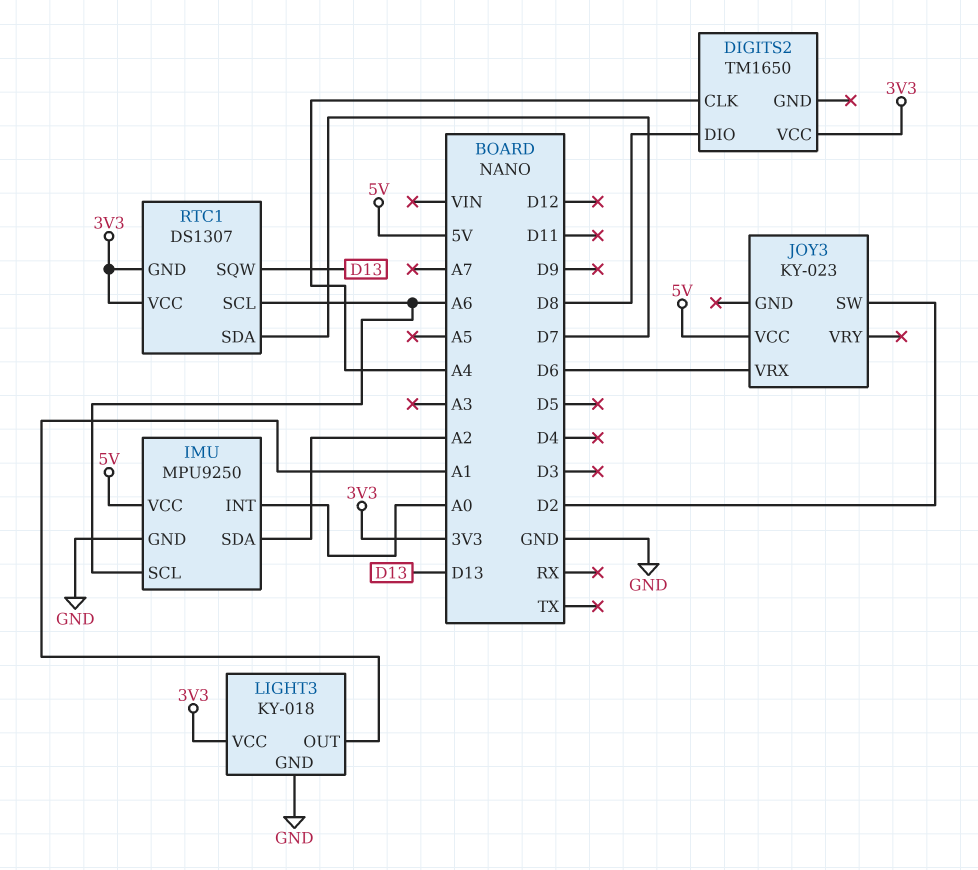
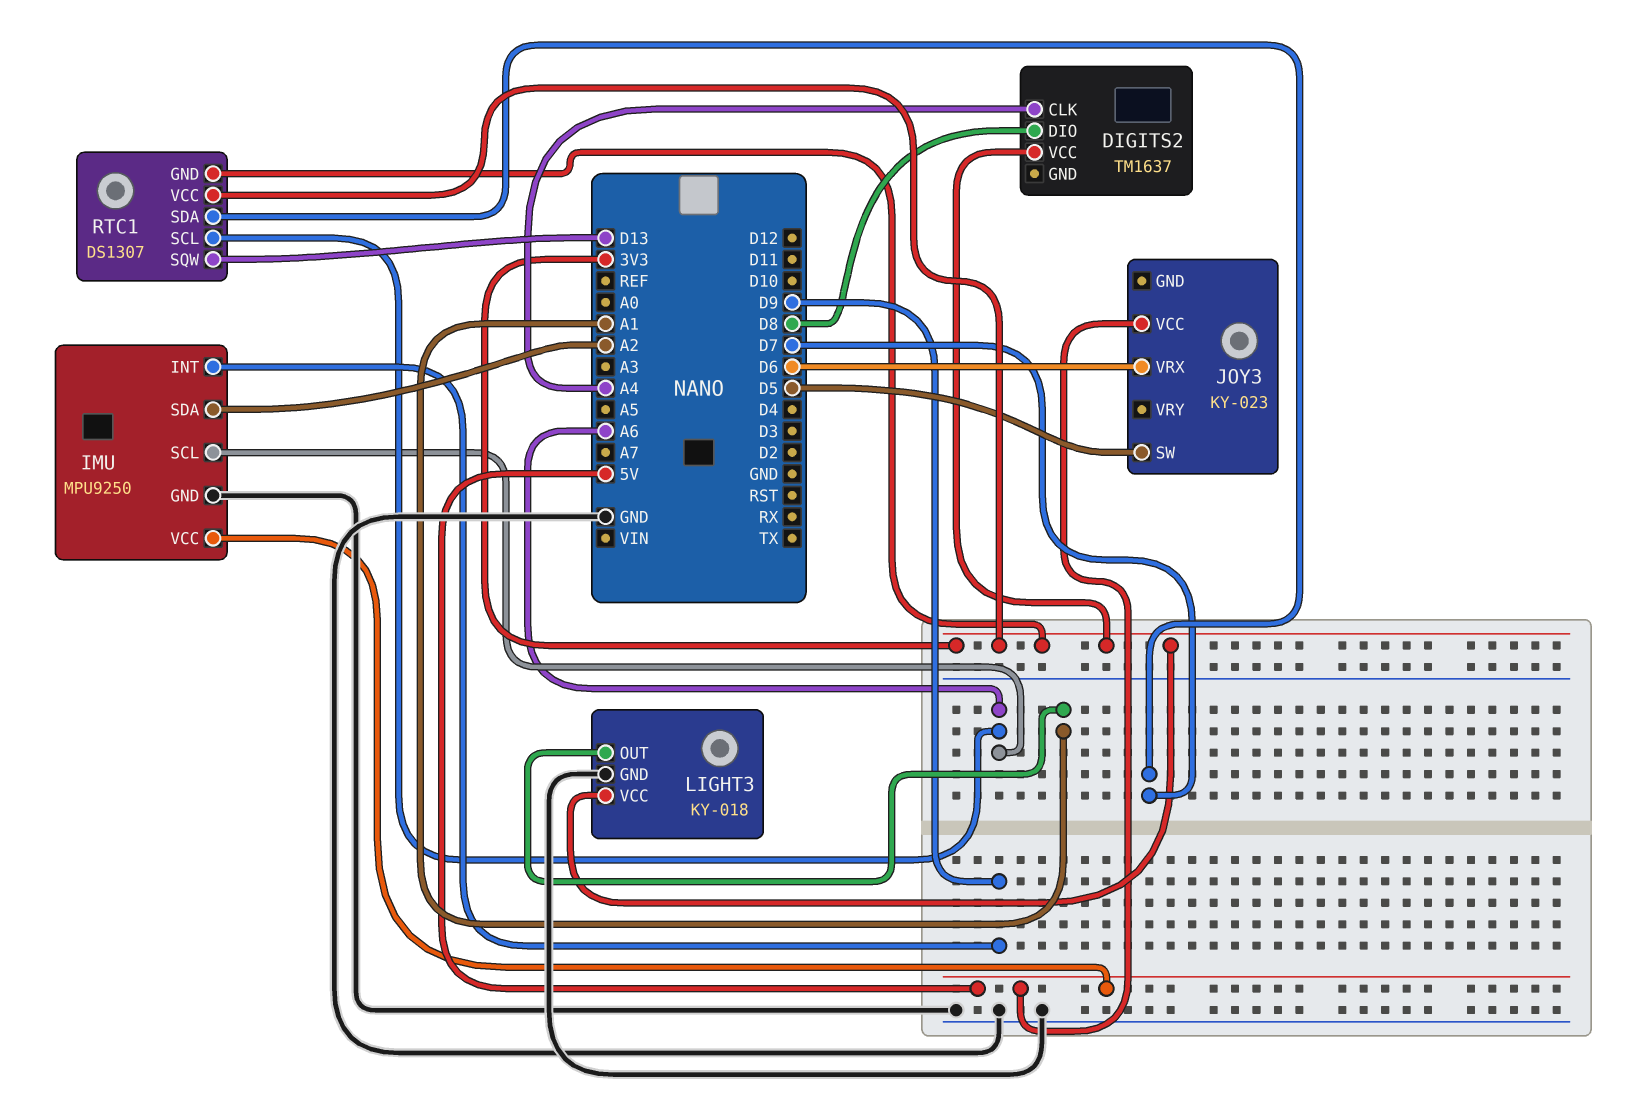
DIGITS2: TM1650 -> TM1637
IMU pin INT: A0 -> D9
JOY3 pin SW: D2 -> D5

